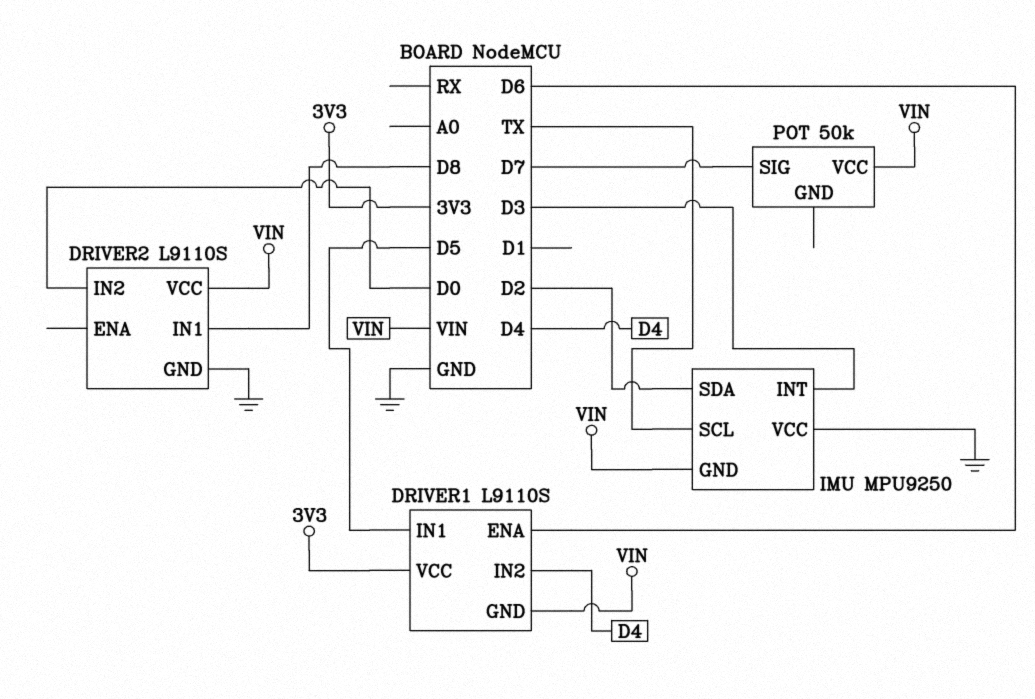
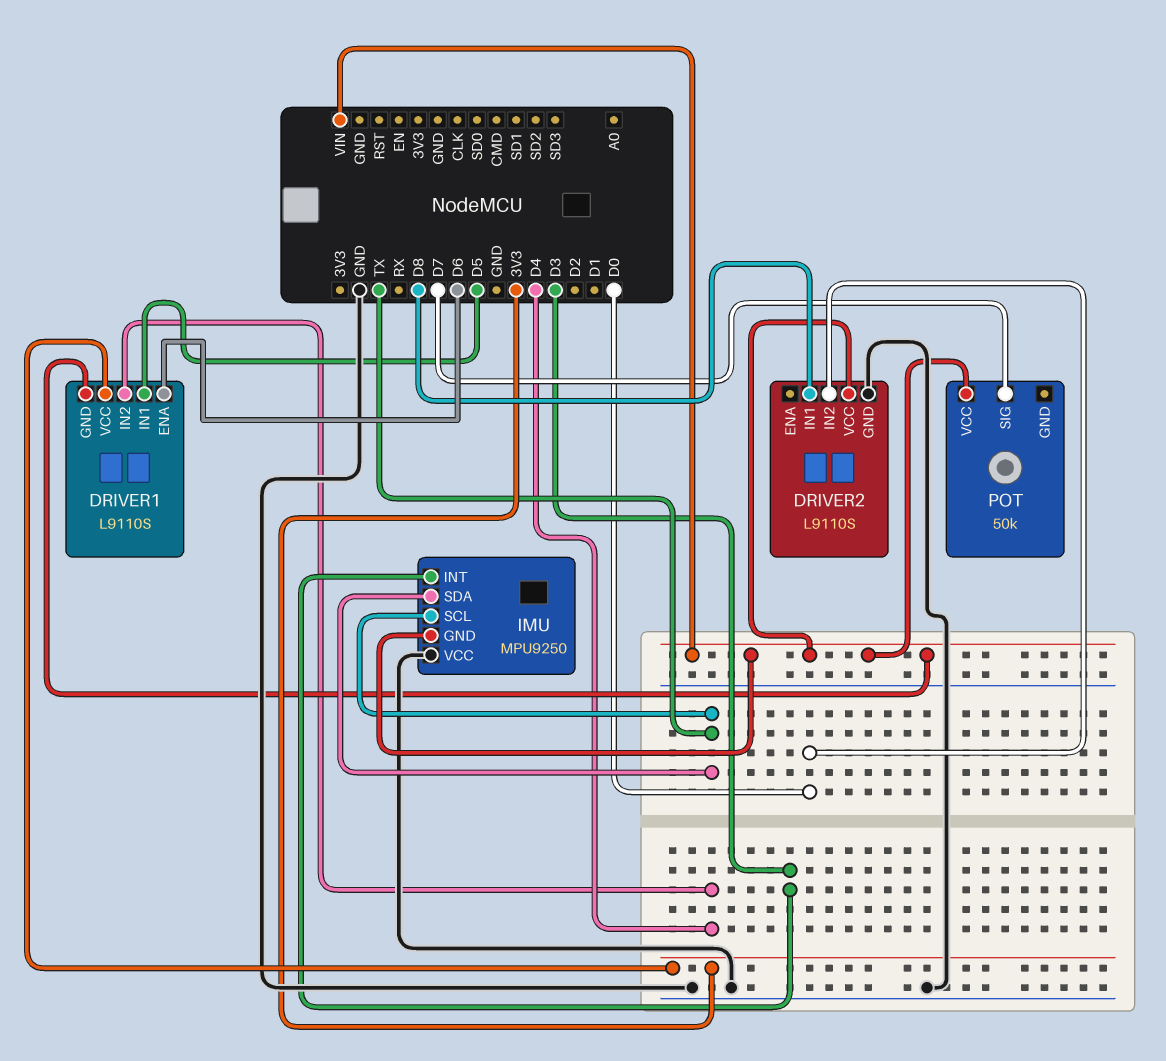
IMU pin SDA: D2 -> TX

